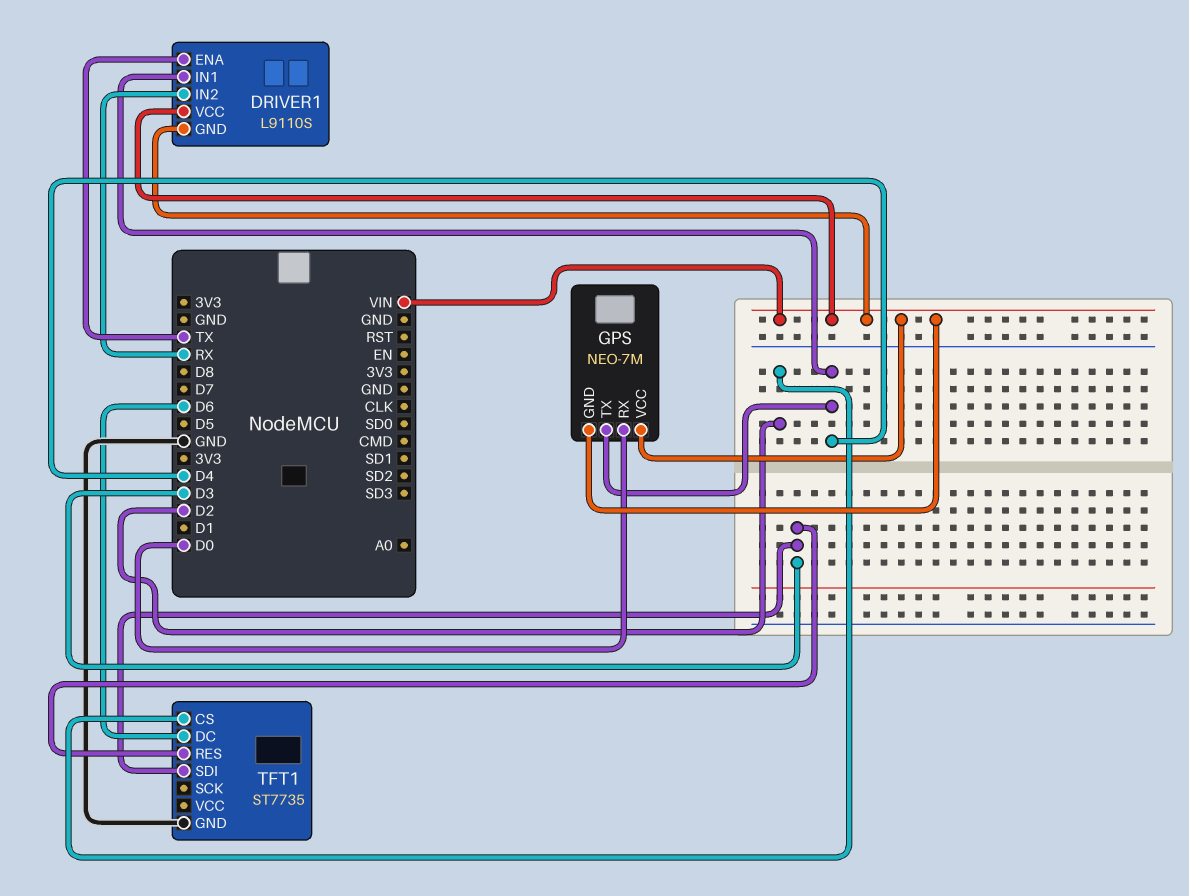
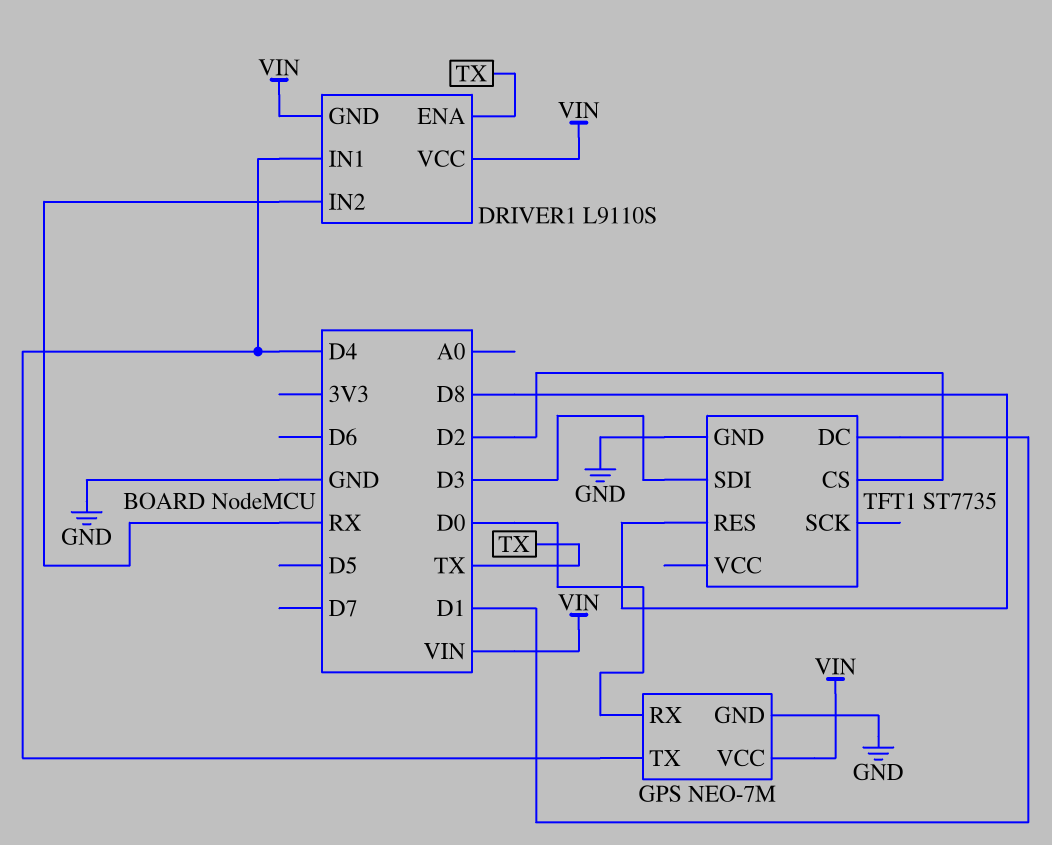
GPS pin GND: VIN -> GND
TFT1 pin DC: D6 -> D1
TFT1 pin RES: D3 -> D8

